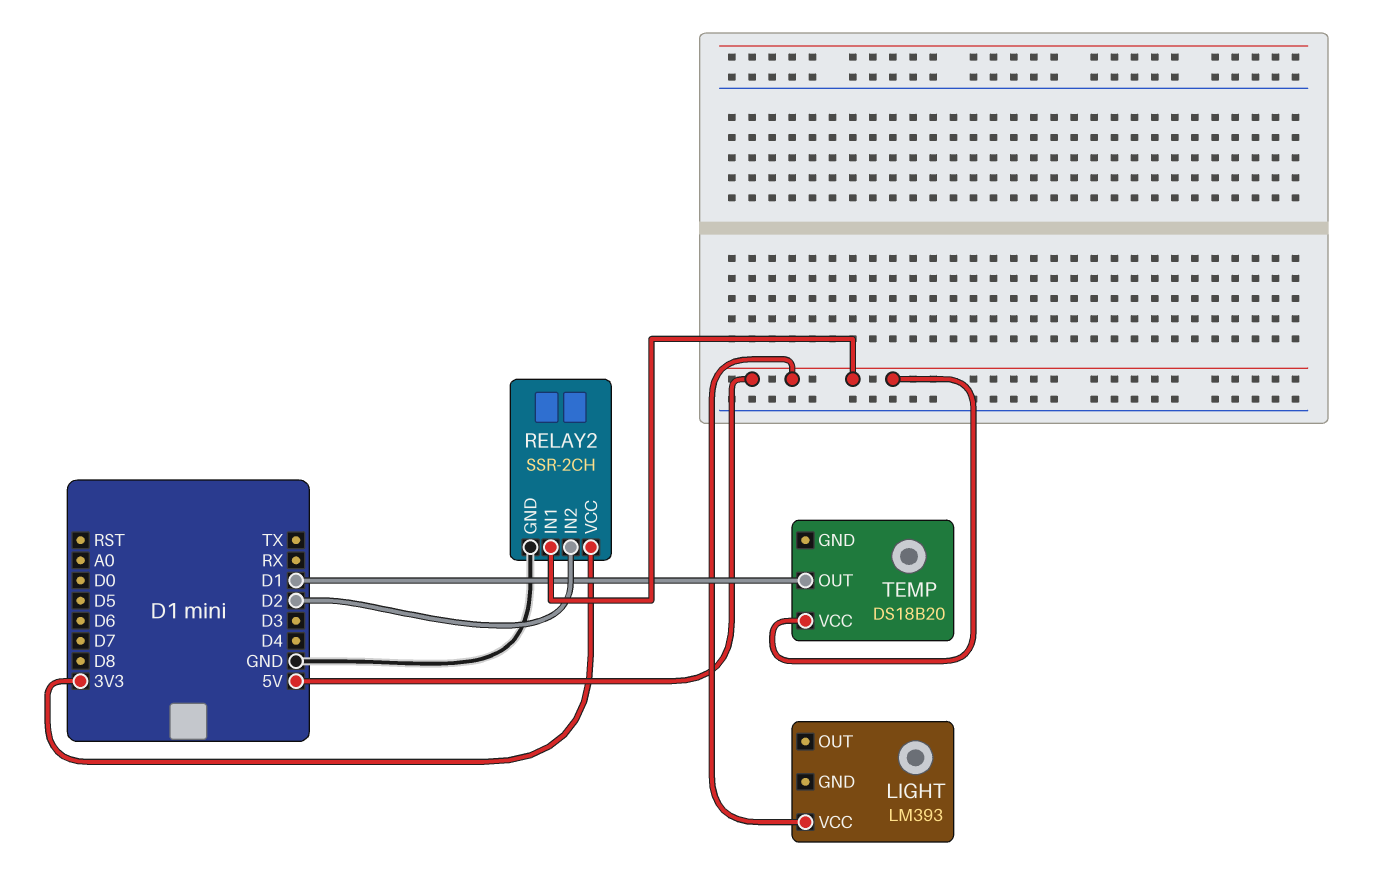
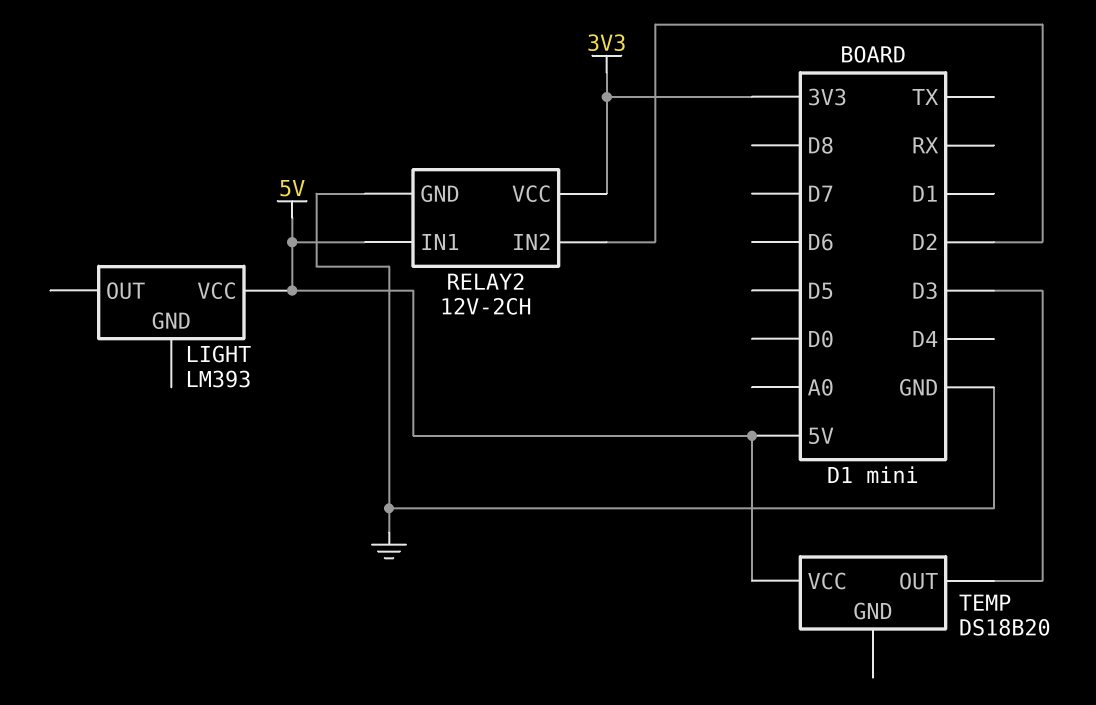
RELAY2: SSR-2CH -> 12V-2CH
TEMP pin OUT: D1 -> D3

